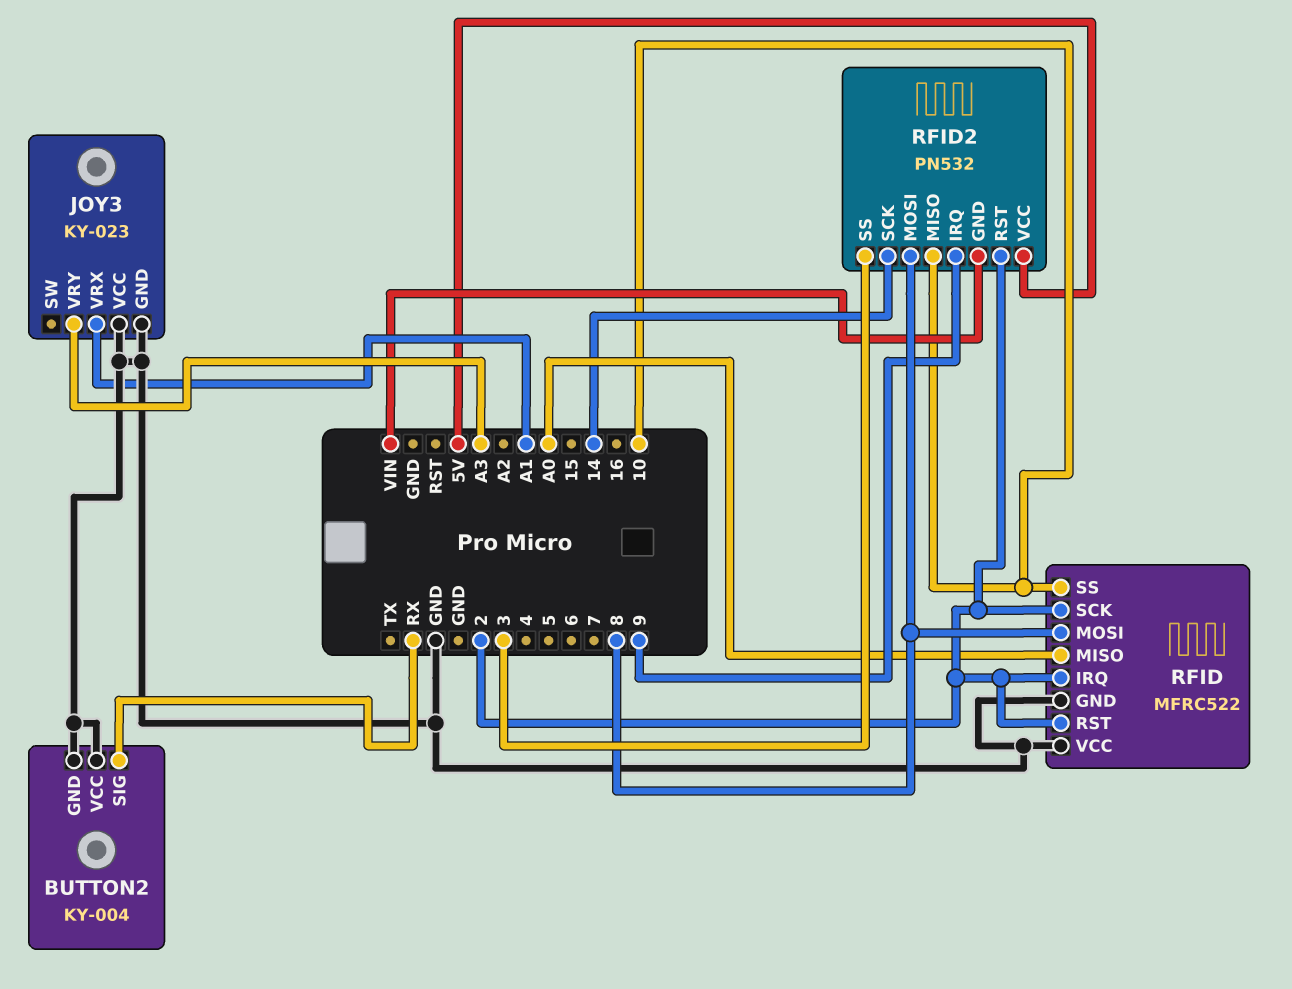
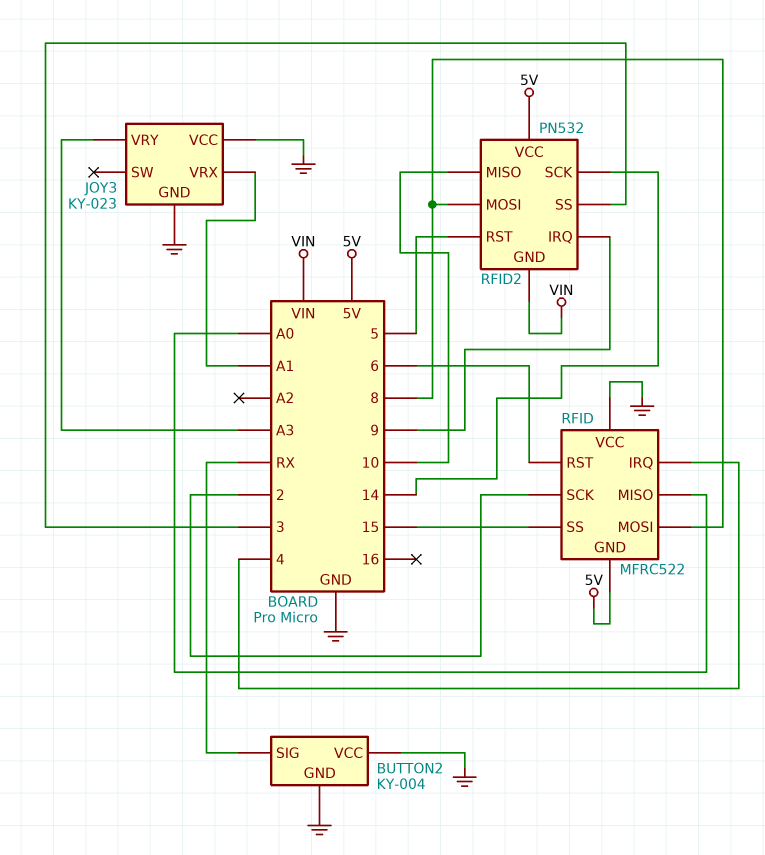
RFID pin GND: GND -> 5V
RFID pin IRQ: 2 -> 4
RFID pin RST: 2 -> 6
RFID pin SS: 10 -> 15
RFID2 pin RST: 2 -> 5

